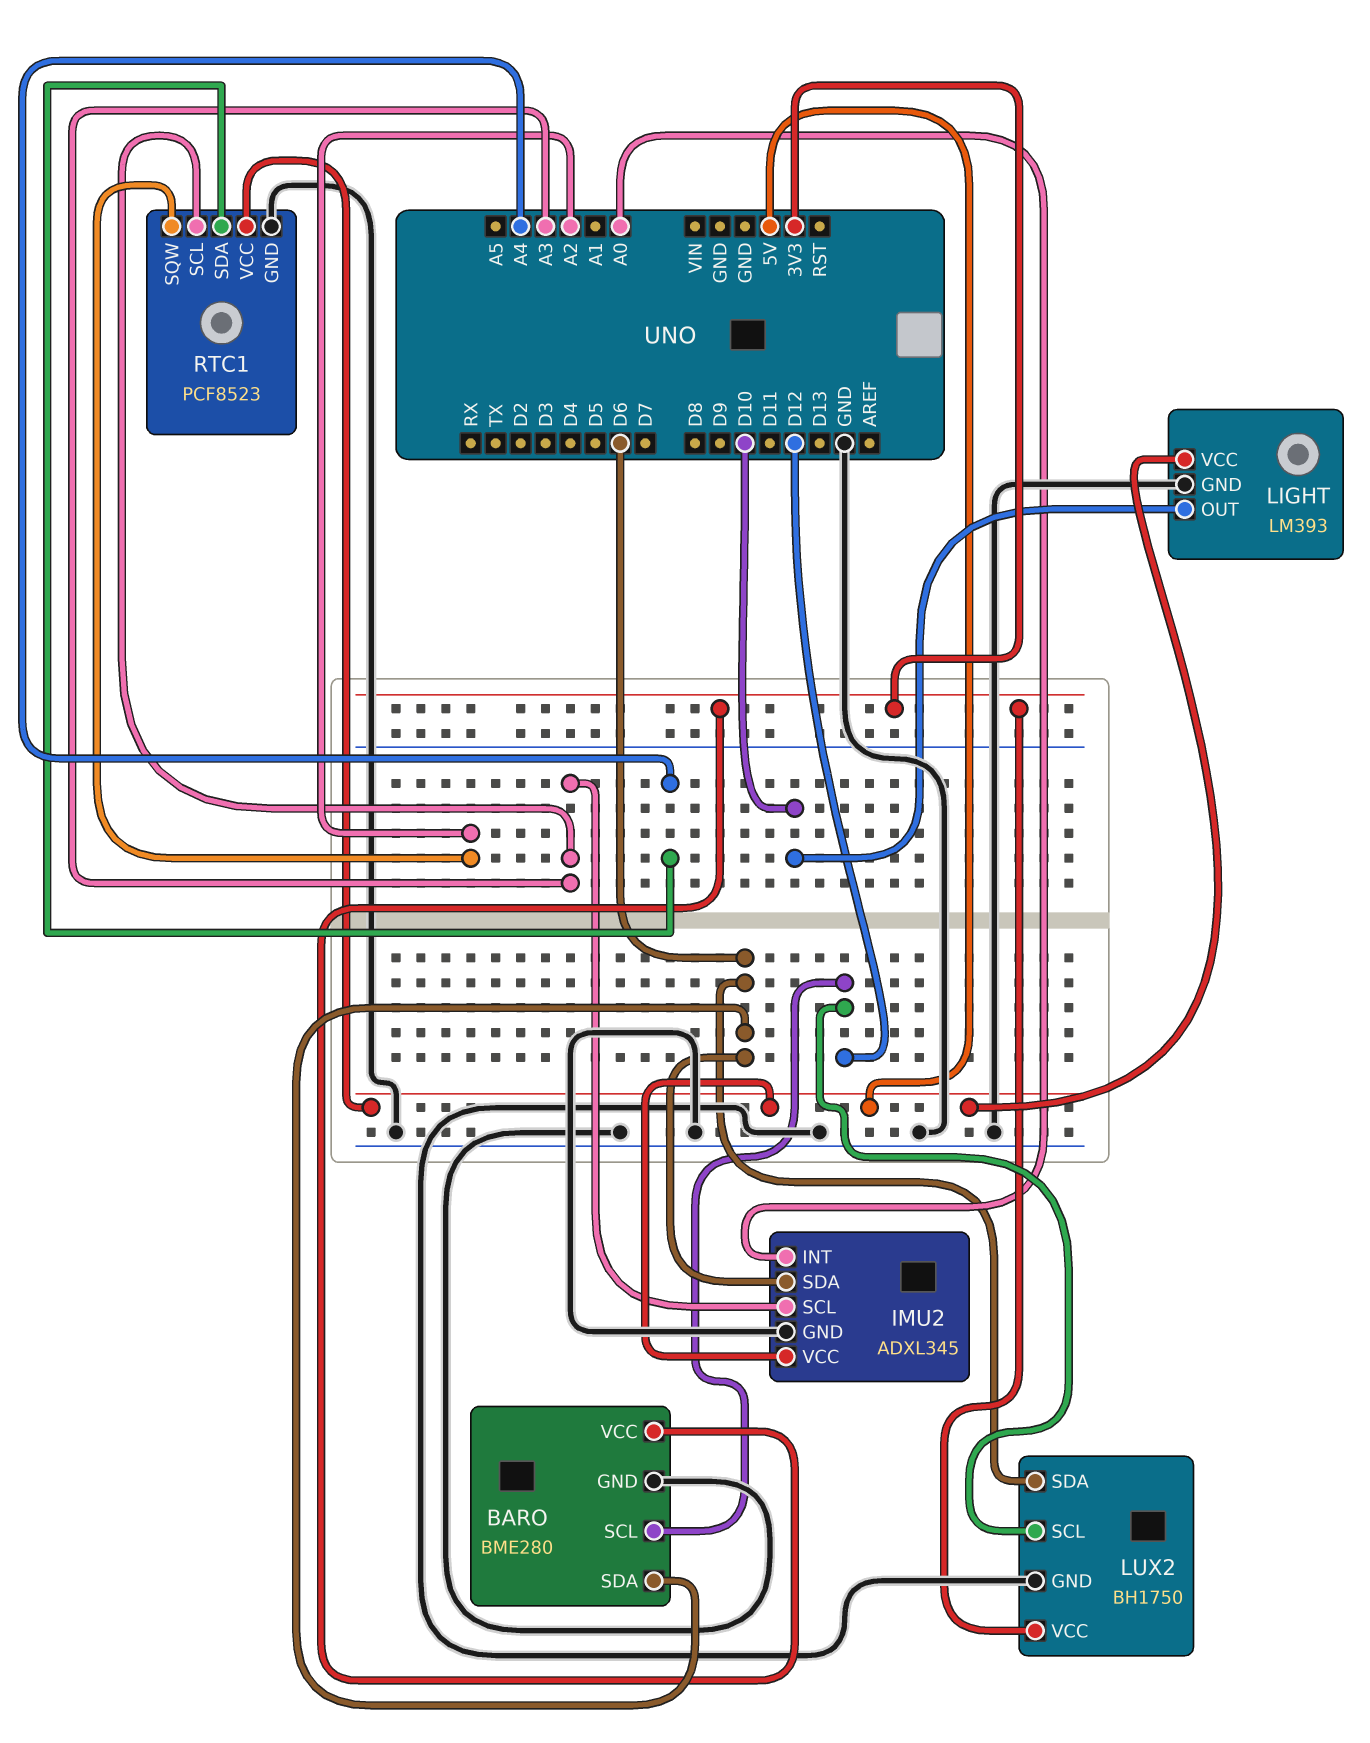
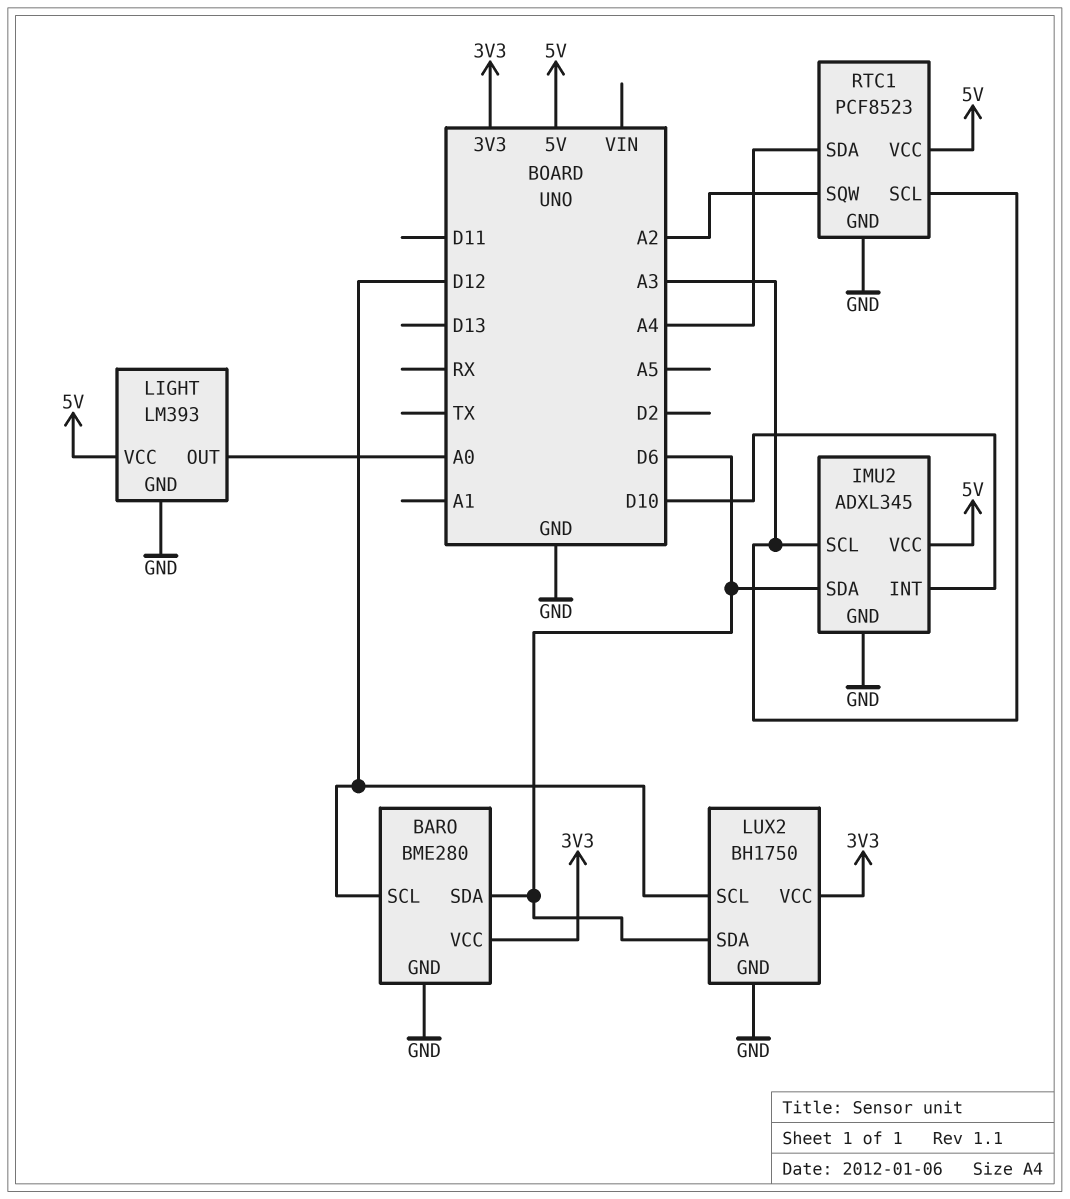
IMU2 pin INT: A0 -> D10
LIGHT pin OUT: D10 -> A0

